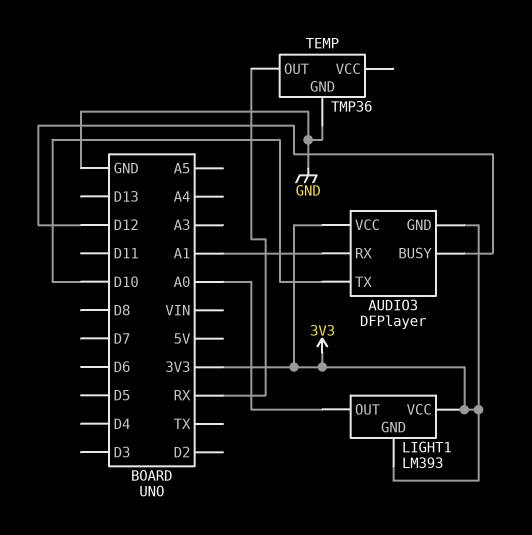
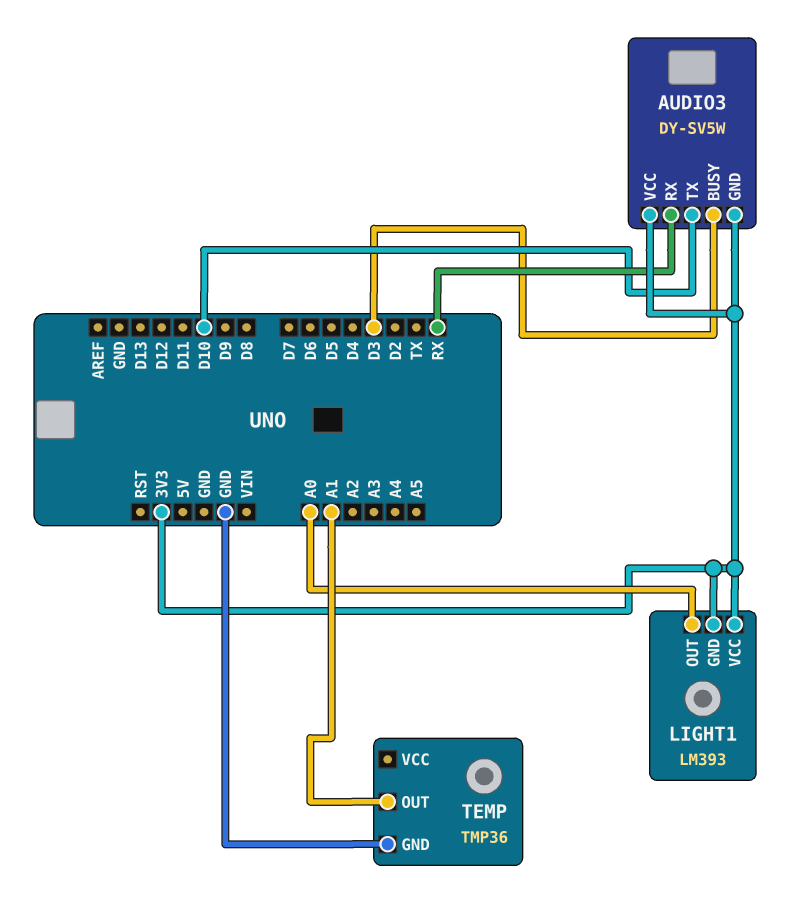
AUDIO3: DFPlayer -> DY-SV5W
AUDIO3 pin BUSY: D12 -> D3
AUDIO3 pin RX: A1 -> RX
TEMP pin OUT: RX -> A1

